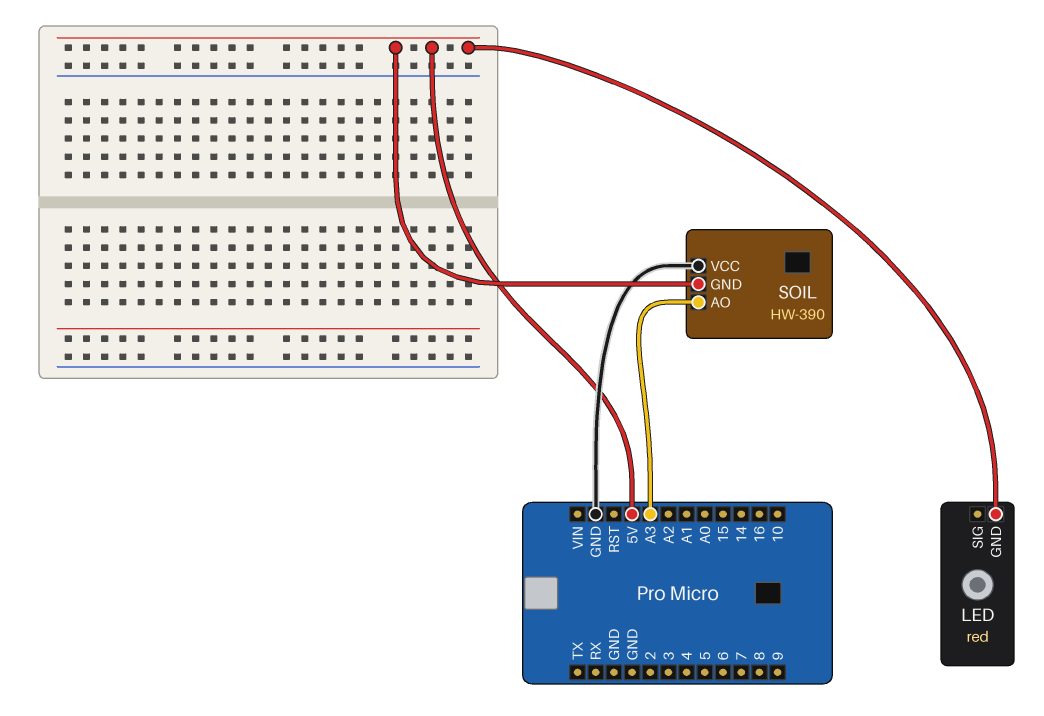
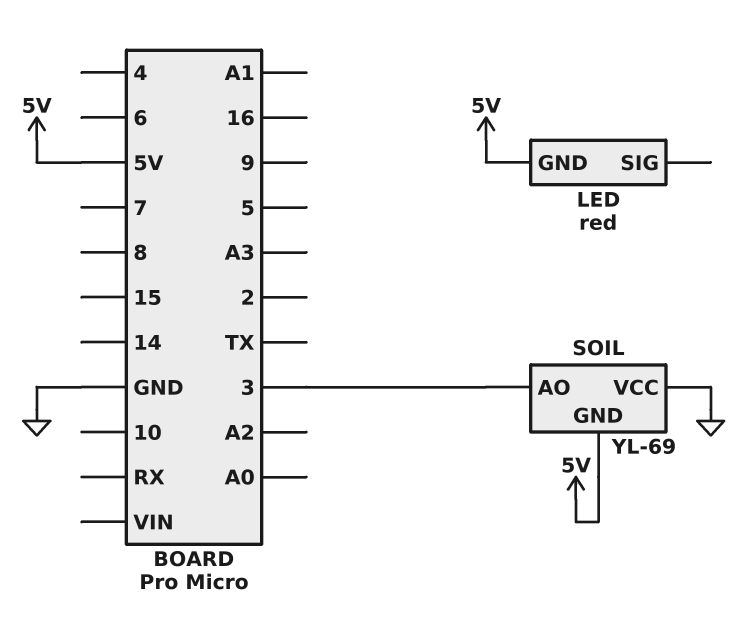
SOIL: HW-390 -> YL-69
SOIL pin AO: A3 -> 3

